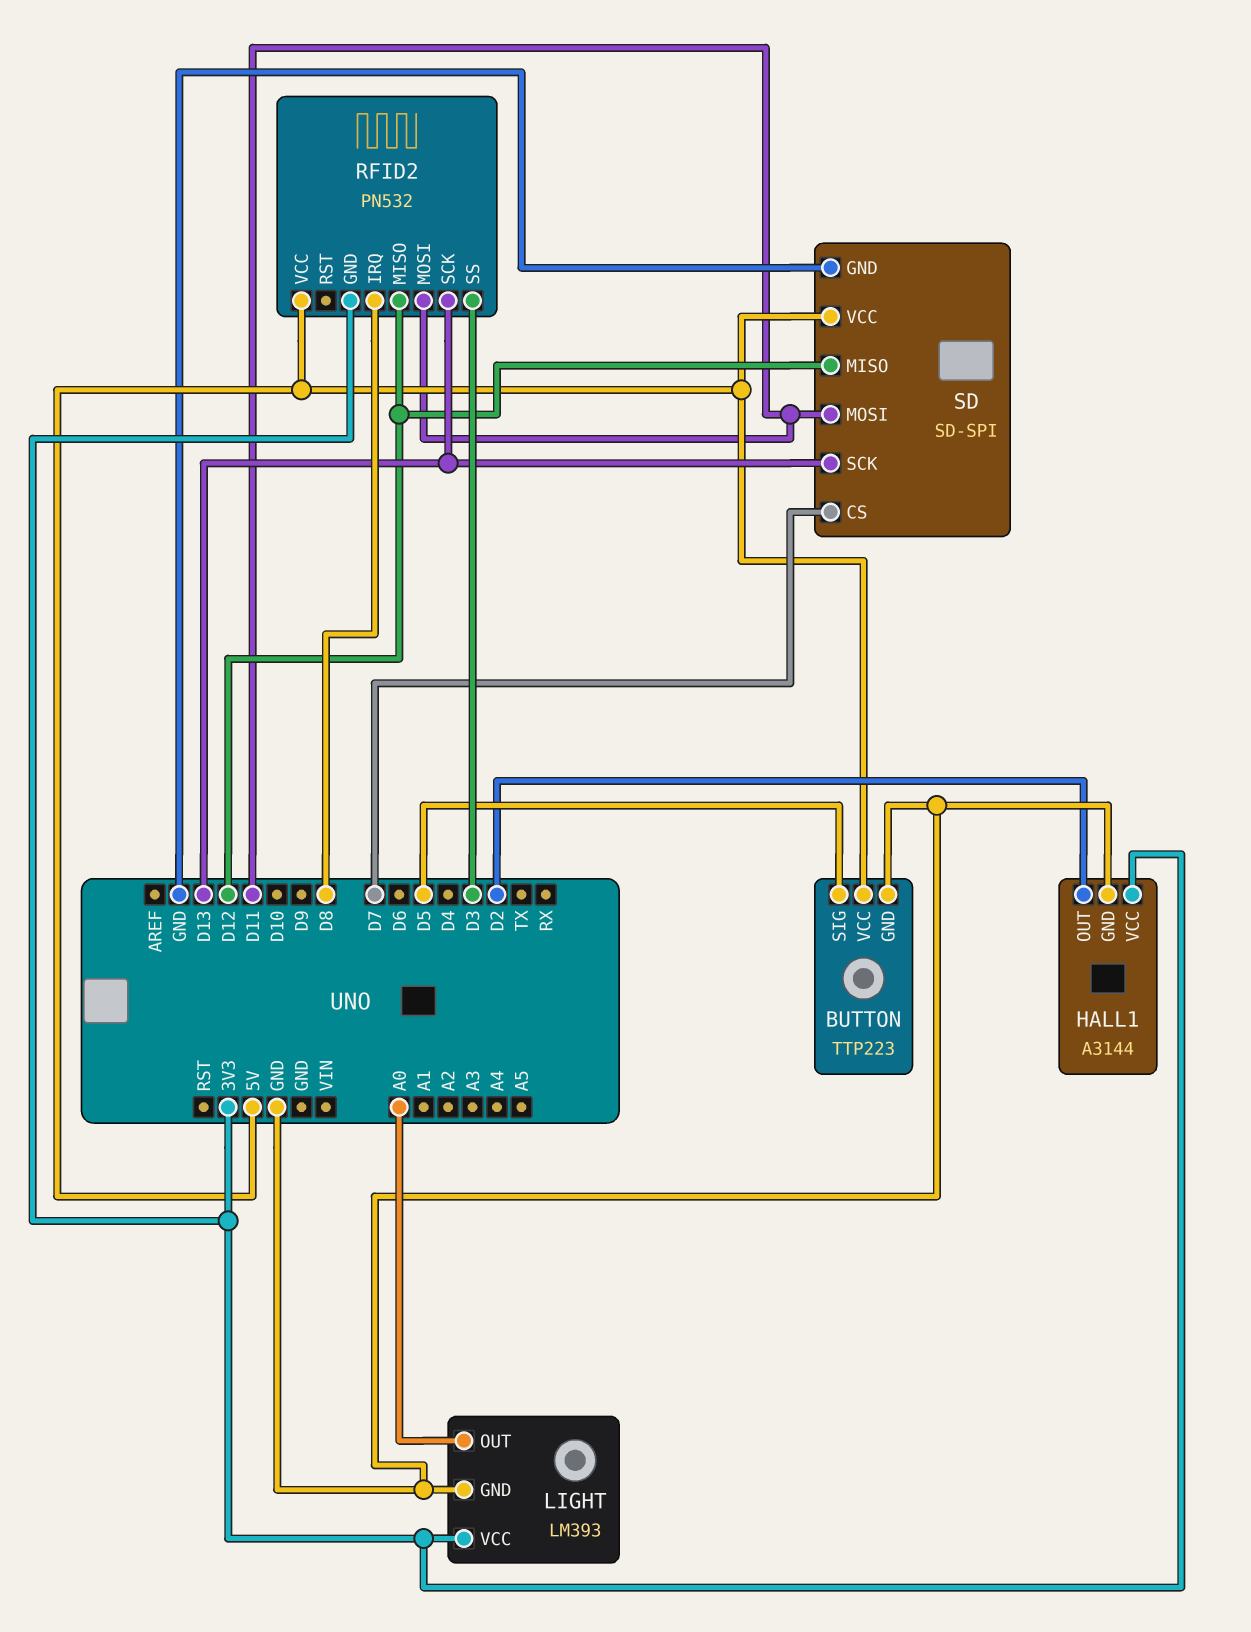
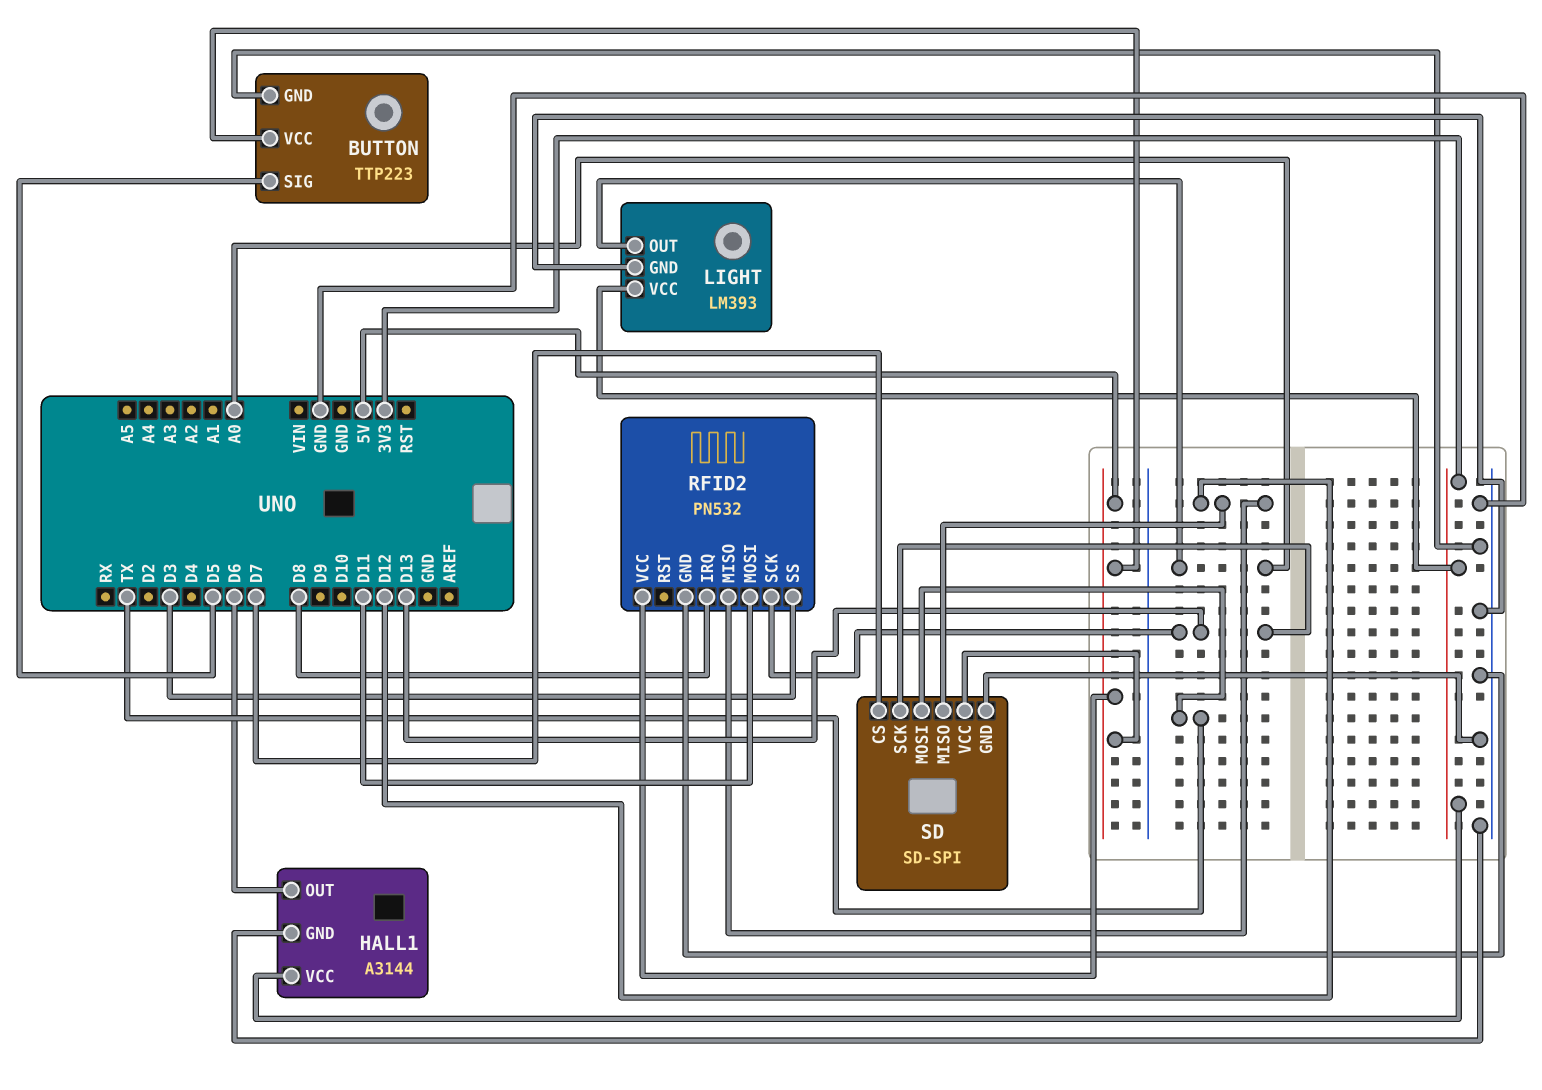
HALL1 pin OUT: D2 -> D6
RFID2 pin GND: 3V3 -> GND
SD pin MOSI: D11 -> TX

